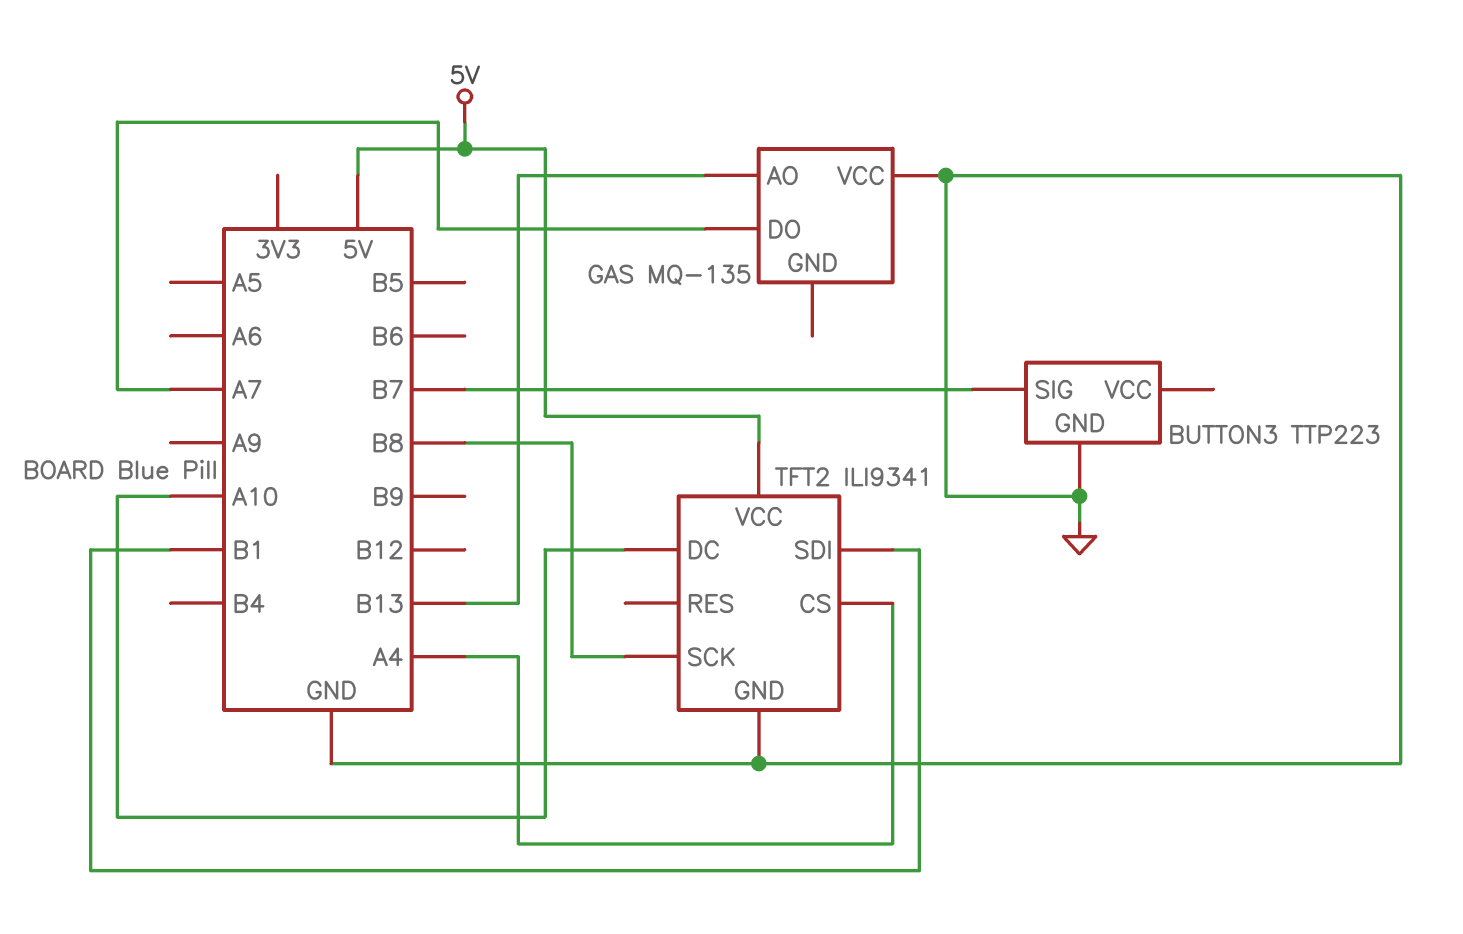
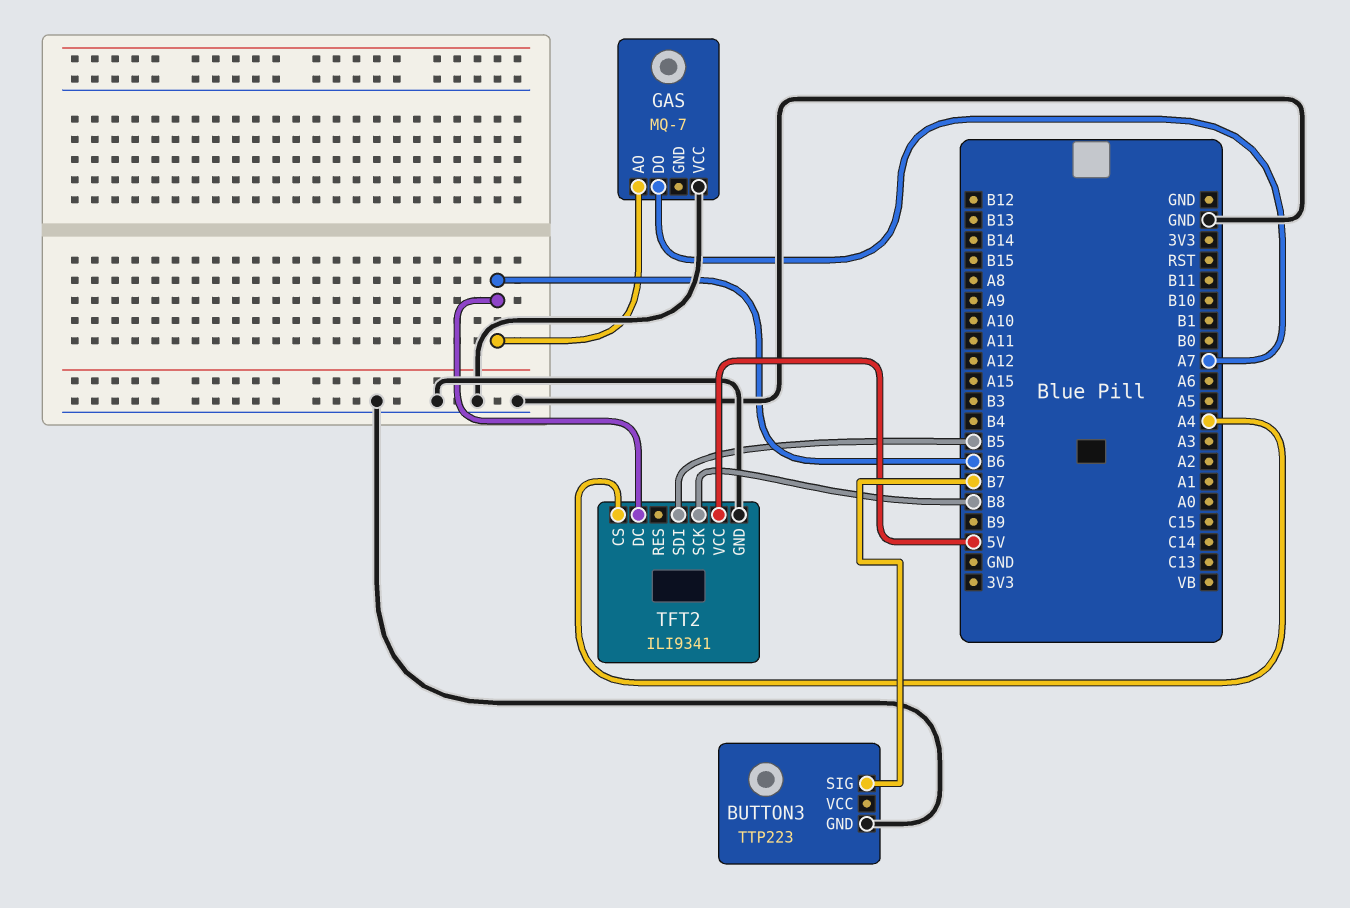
GAS: MQ-135 -> MQ-7
GAS pin AO: B13 -> B6
TFT2 pin DC: A10 -> B6
TFT2 pin SDI: B1 -> B5

